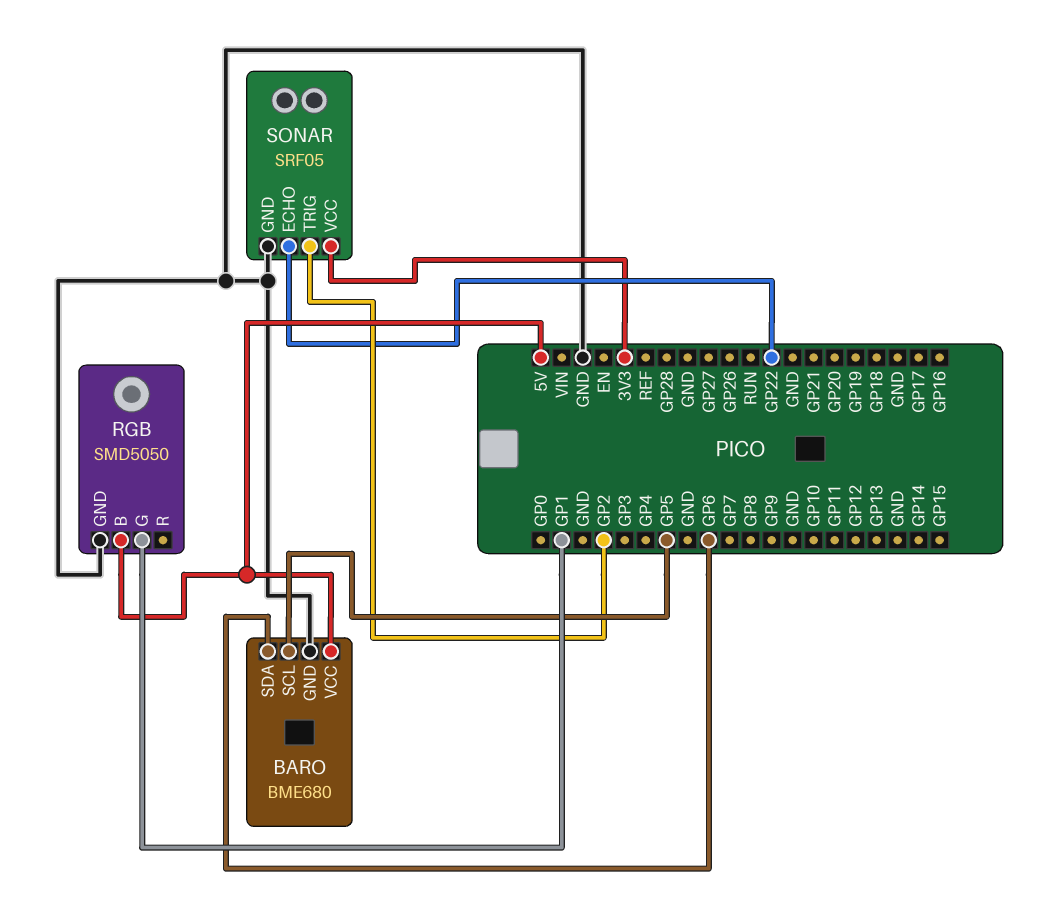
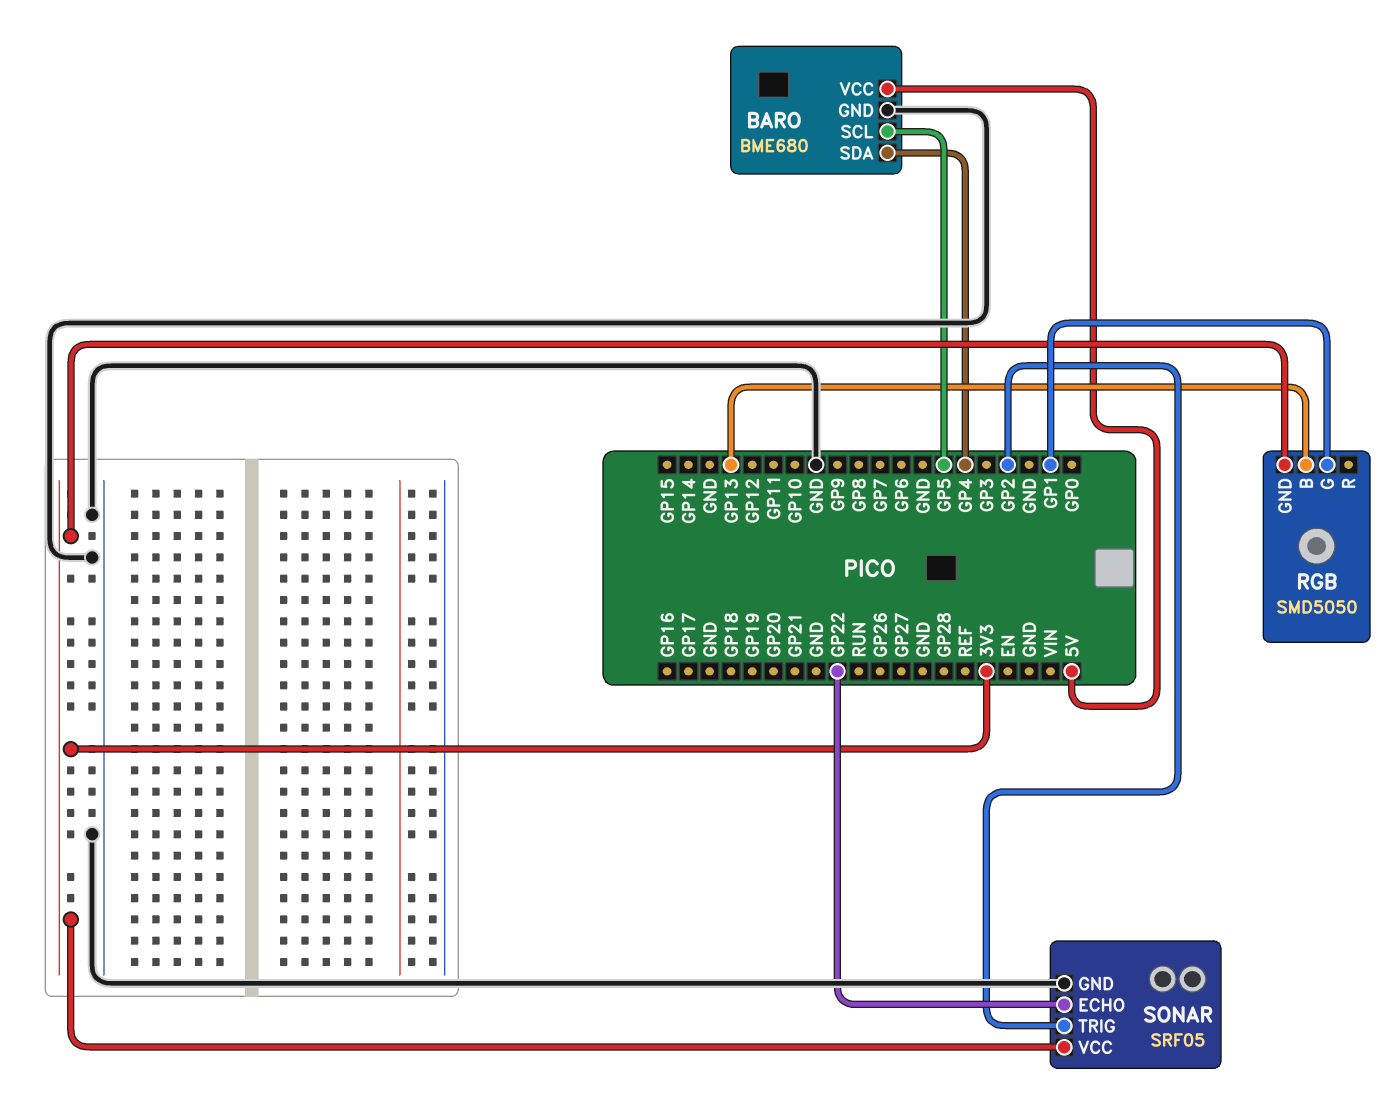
BARO pin SDA: GP6 -> GP4
RGB pin B: 5V -> GP13
RGB pin GND: GND -> 3V3

